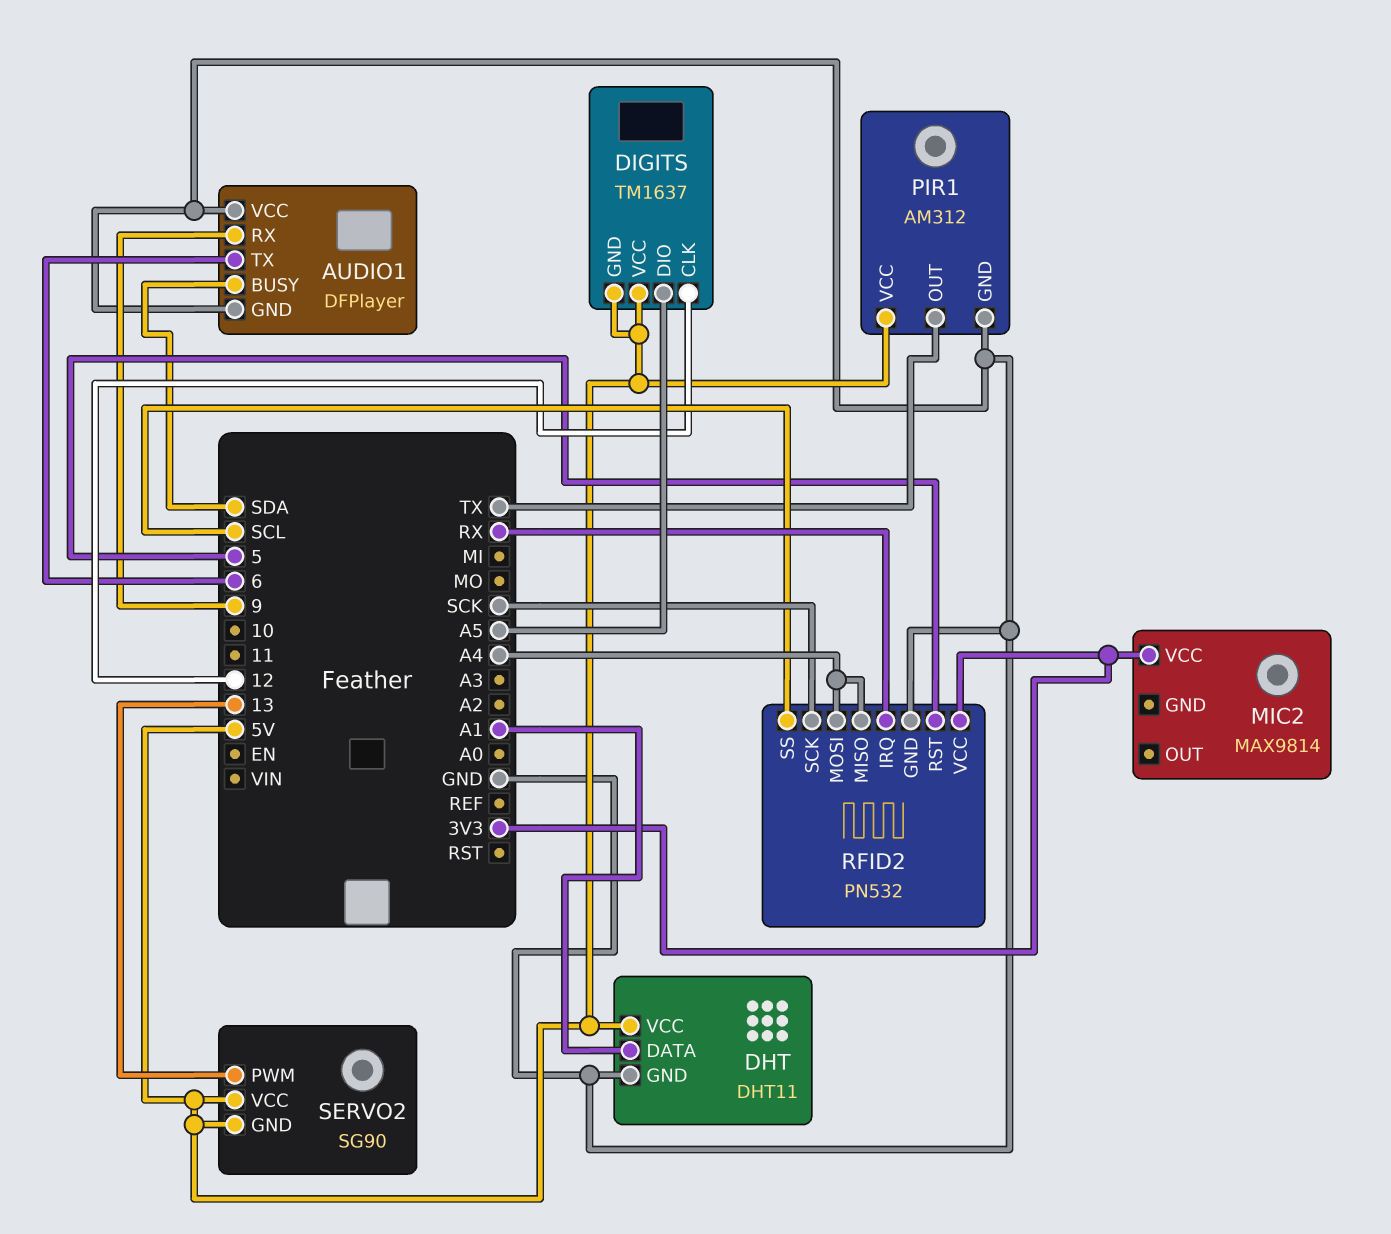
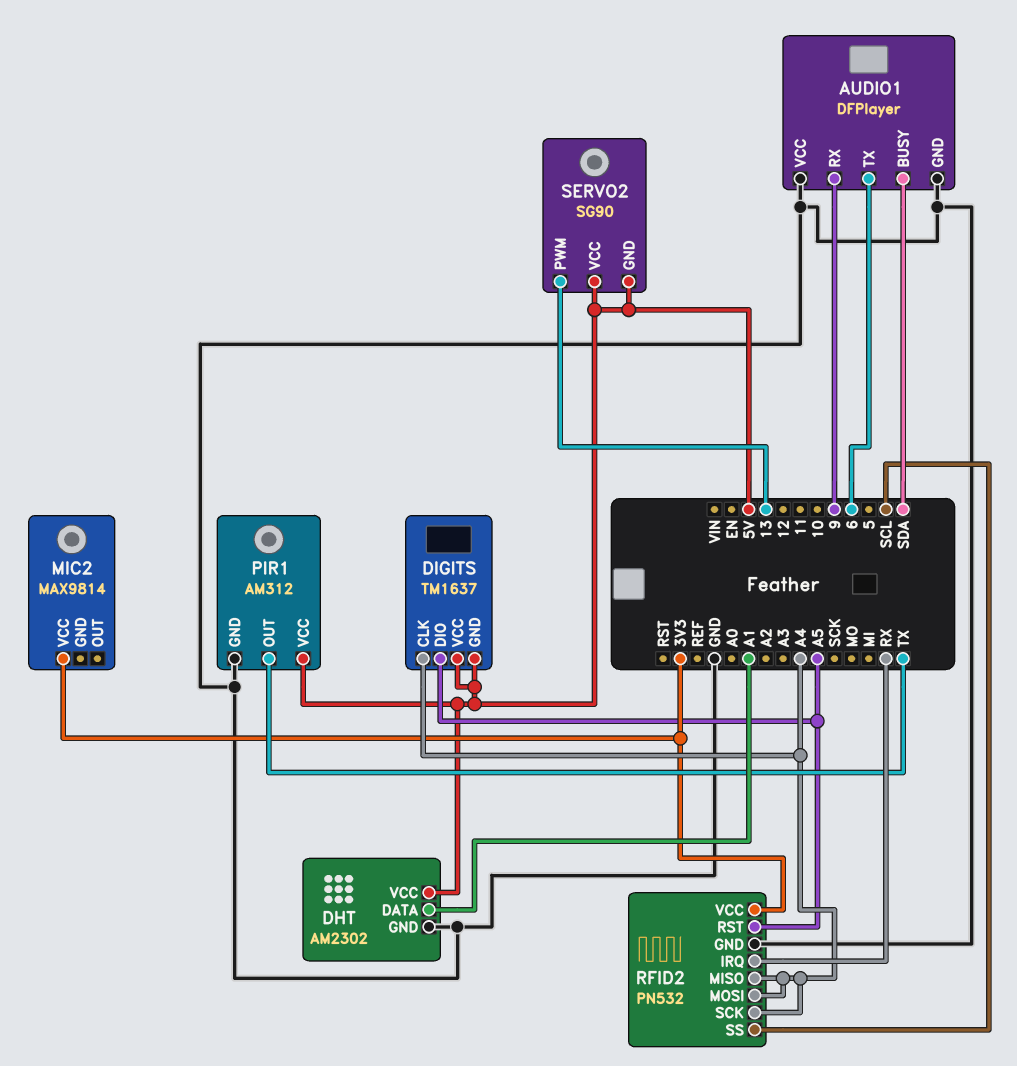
DHT: DHT11 -> AM2302
DIGITS pin CLK: 12 -> A4
RFID2 pin RST: 5 -> A5
RFID2 pin SCK: SCK -> A4

